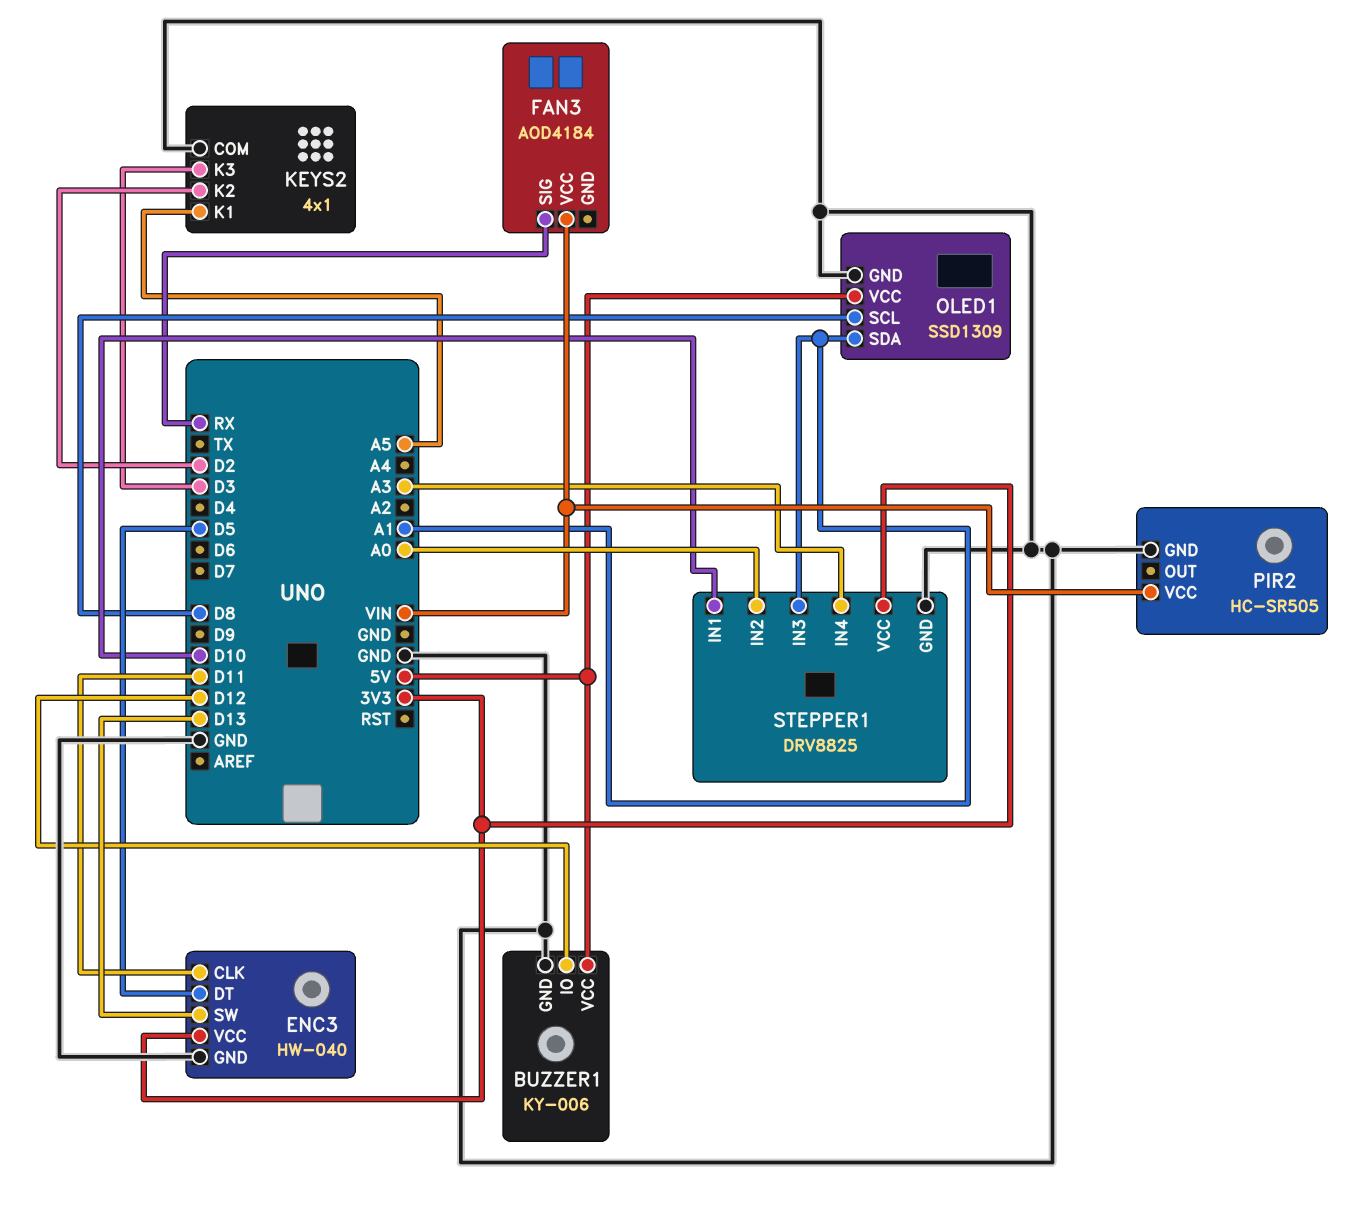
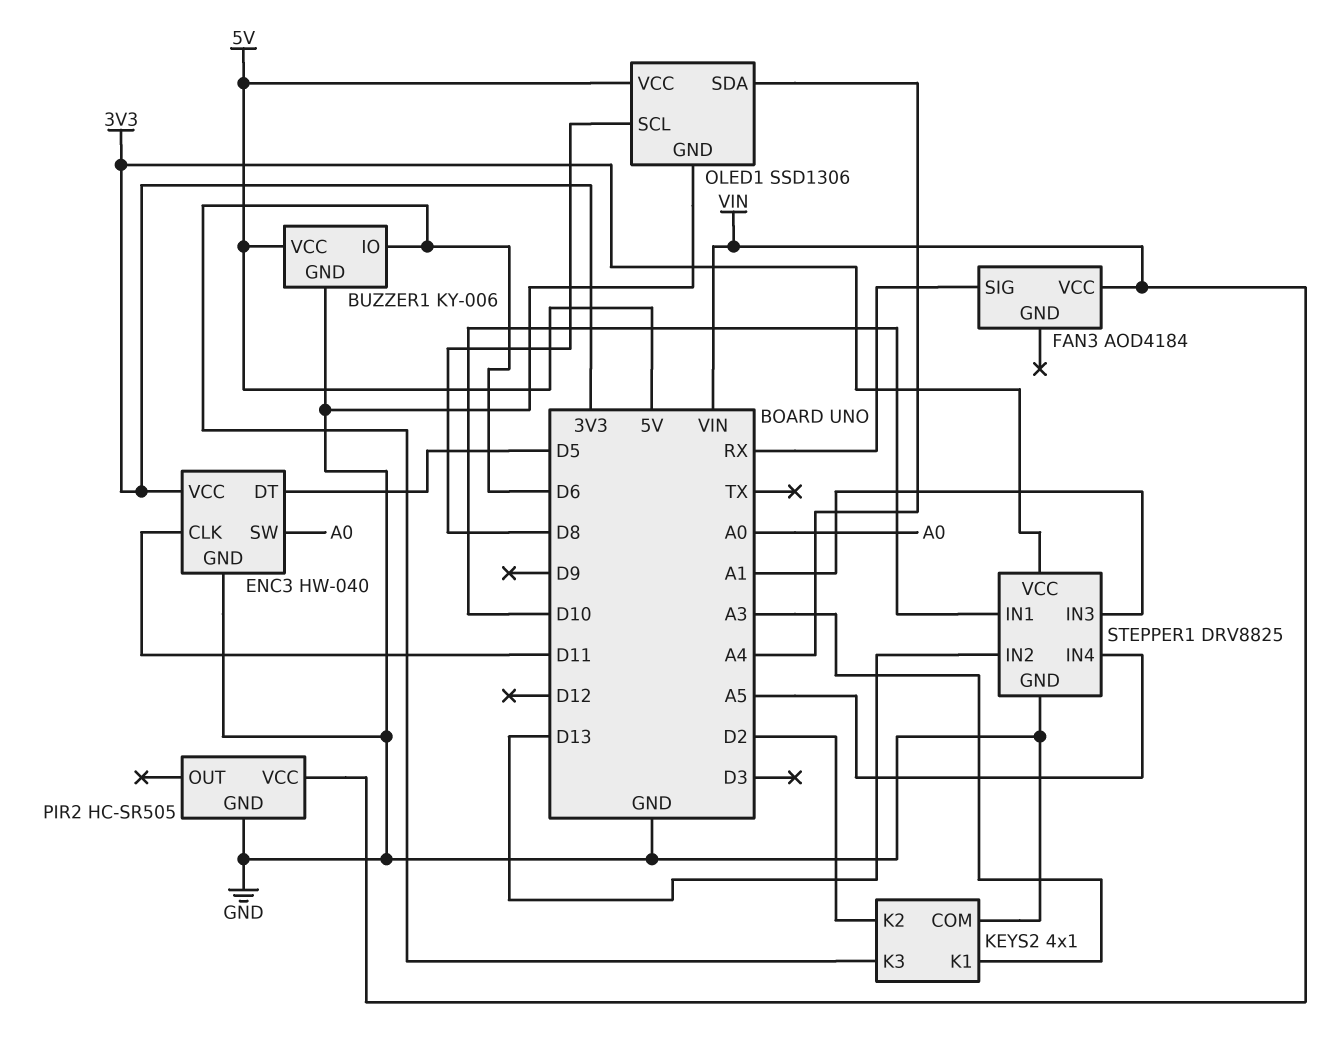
BUZZER1 pin IO: D12 -> D6
ENC3 pin SW: D13 -> A0
KEYS2 pin K1: A5 -> A3
KEYS2 pin K3: D3 -> D6
OLED1: SSD1309 -> SSD1306
OLED1 pin SDA: A1 -> A4
STEPPER1 pin IN2: A0 -> D13
STEPPER1 pin IN4: A3 -> A5

